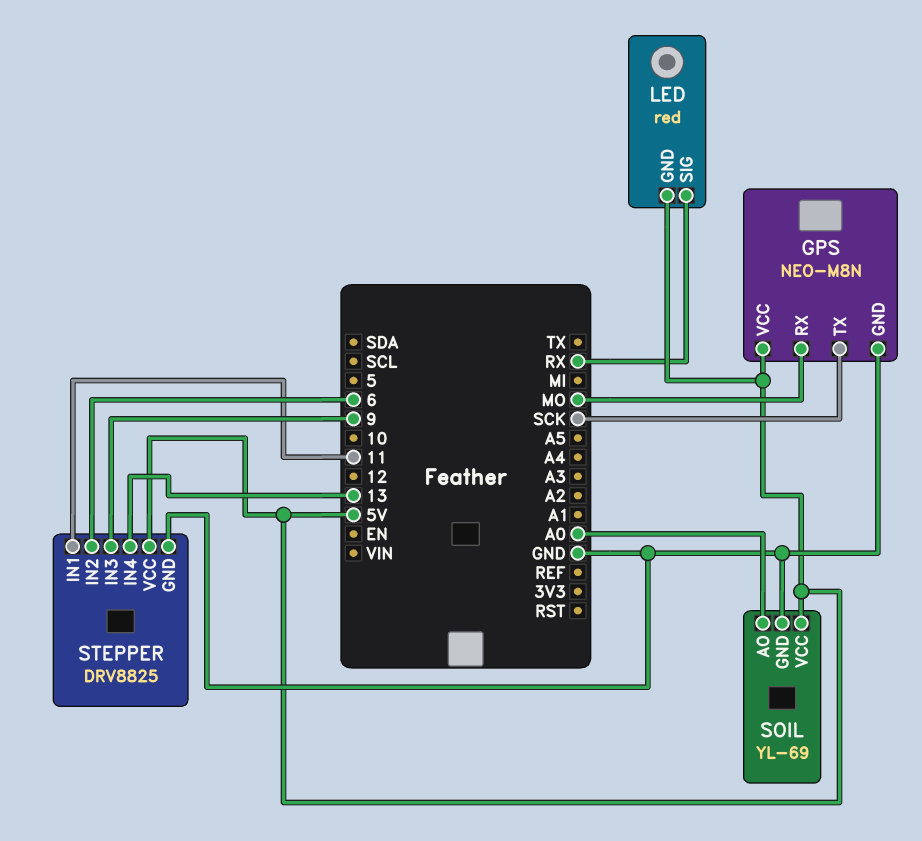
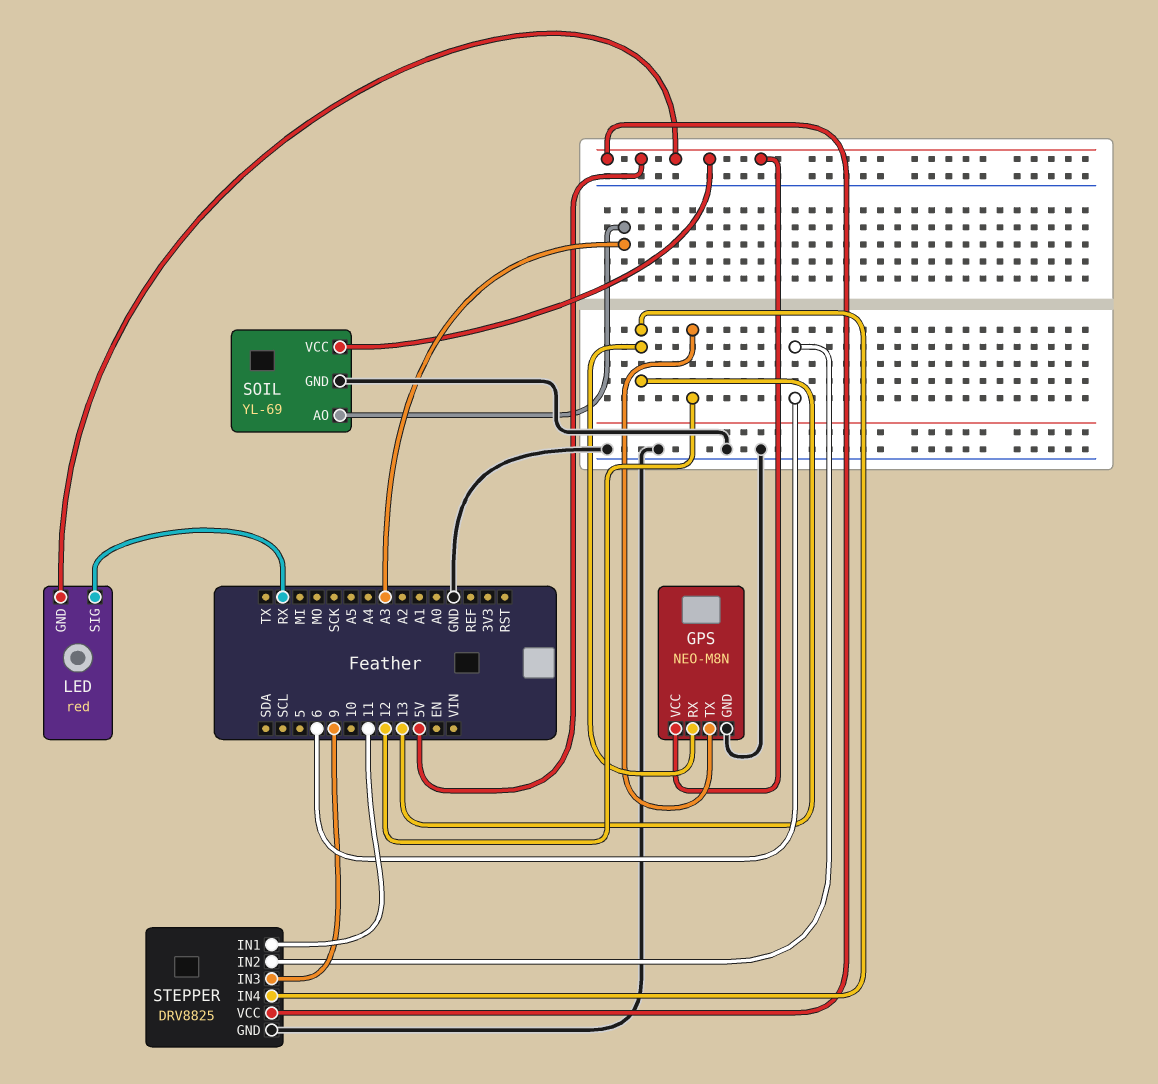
GPS pin RX: MO -> 13
GPS pin TX: SCK -> 12
SOIL pin AO: A0 -> A3

